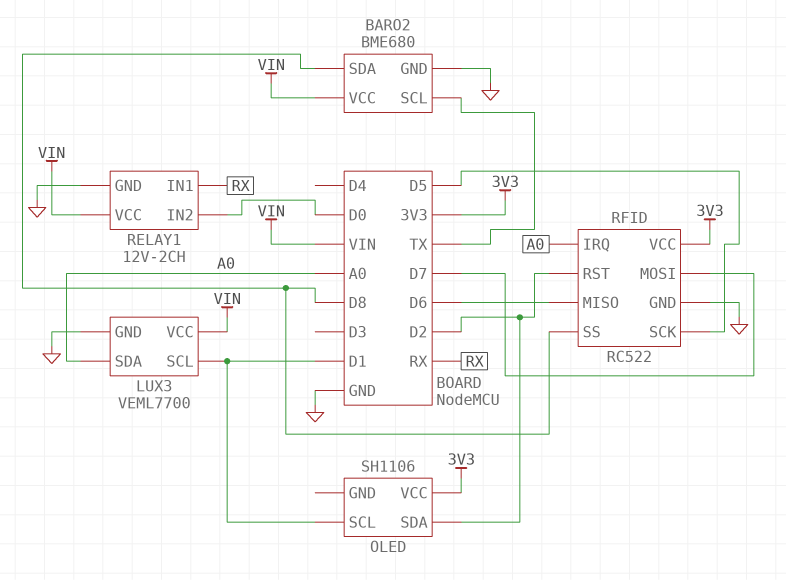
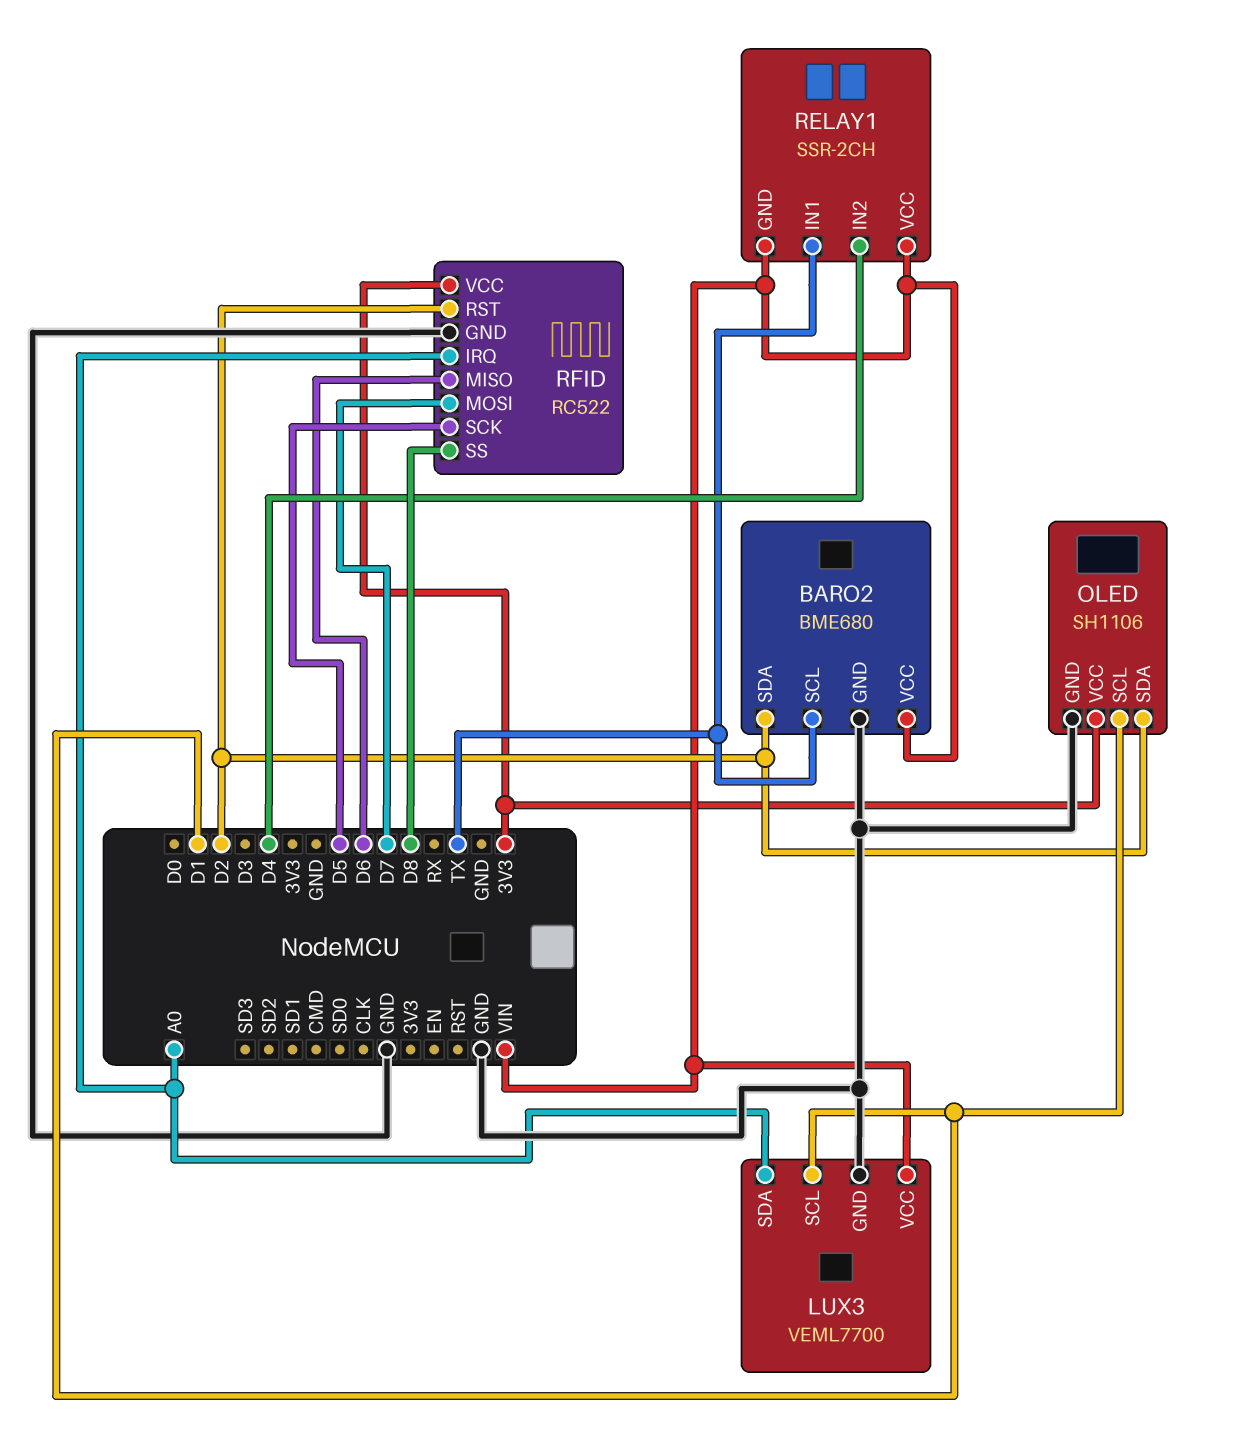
BARO2 pin SDA: D8 -> D2
OLED pin GND: none -> GND
RELAY1: 12V-2CH -> SSR-2CH
RELAY1 pin GND: GND -> VIN
RELAY1 pin IN1: RX -> TX
RELAY1 pin IN2: D0 -> D4

